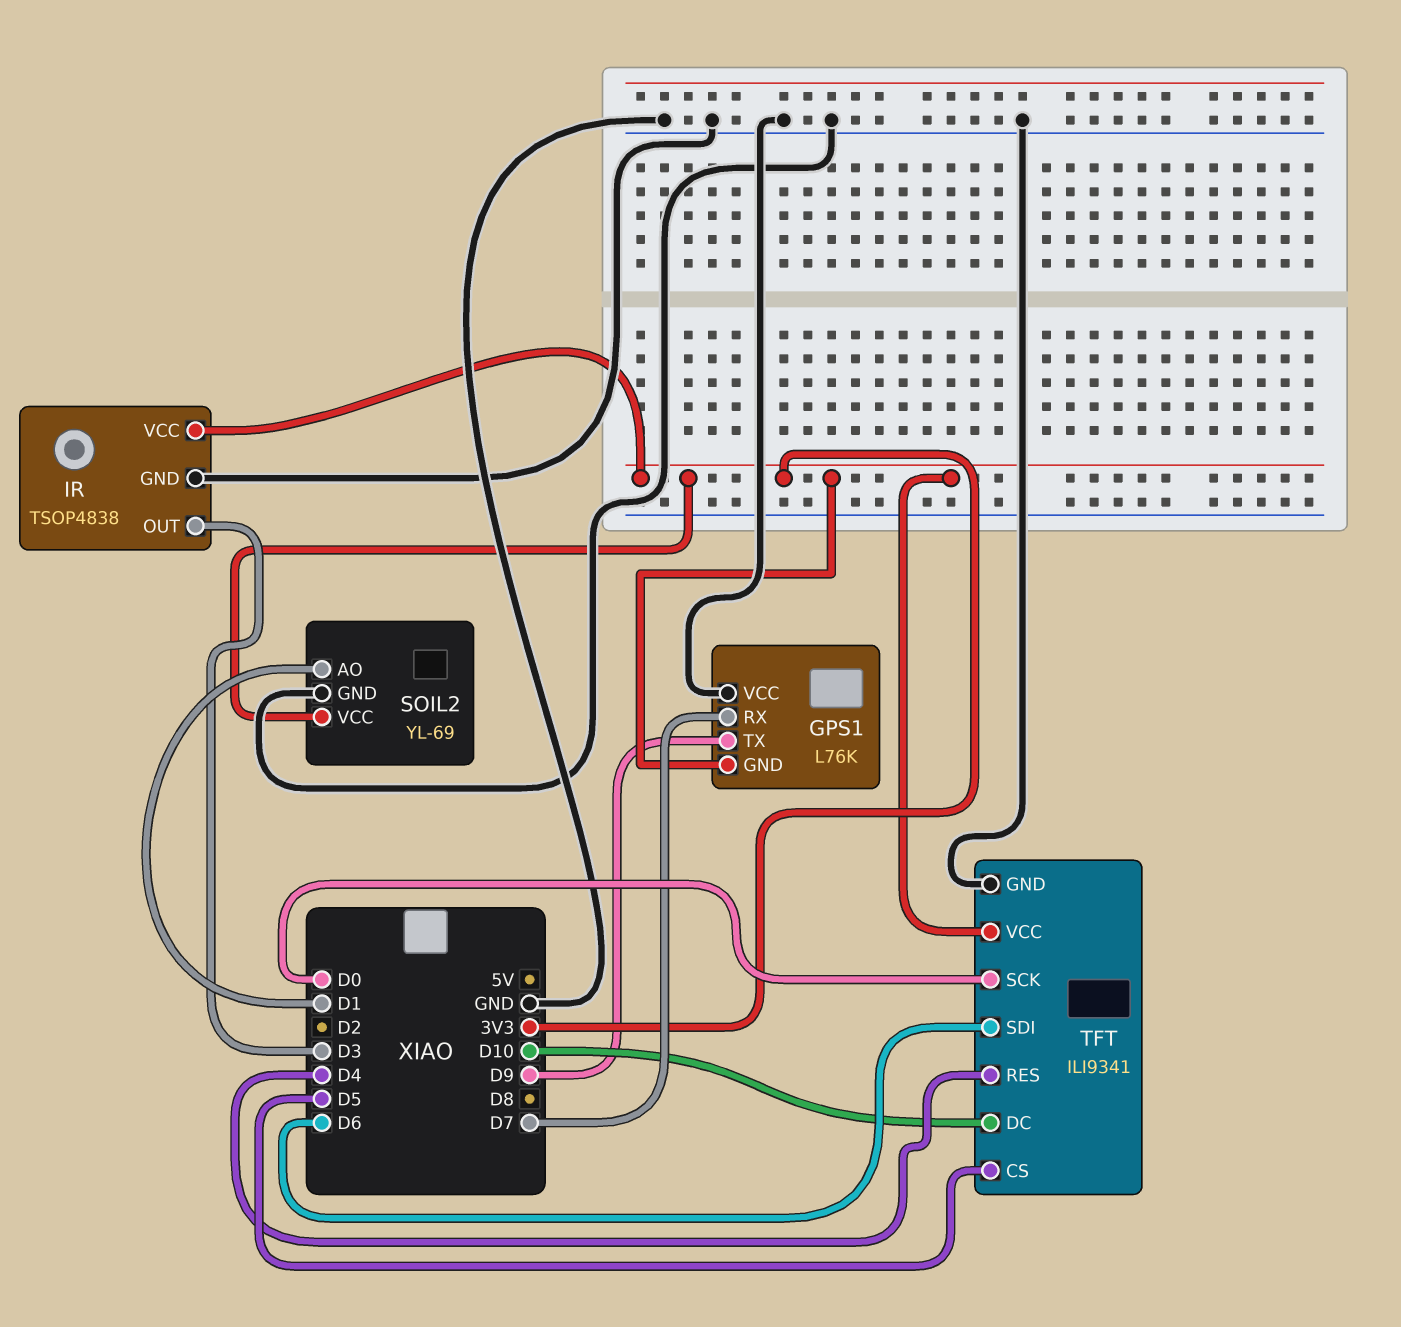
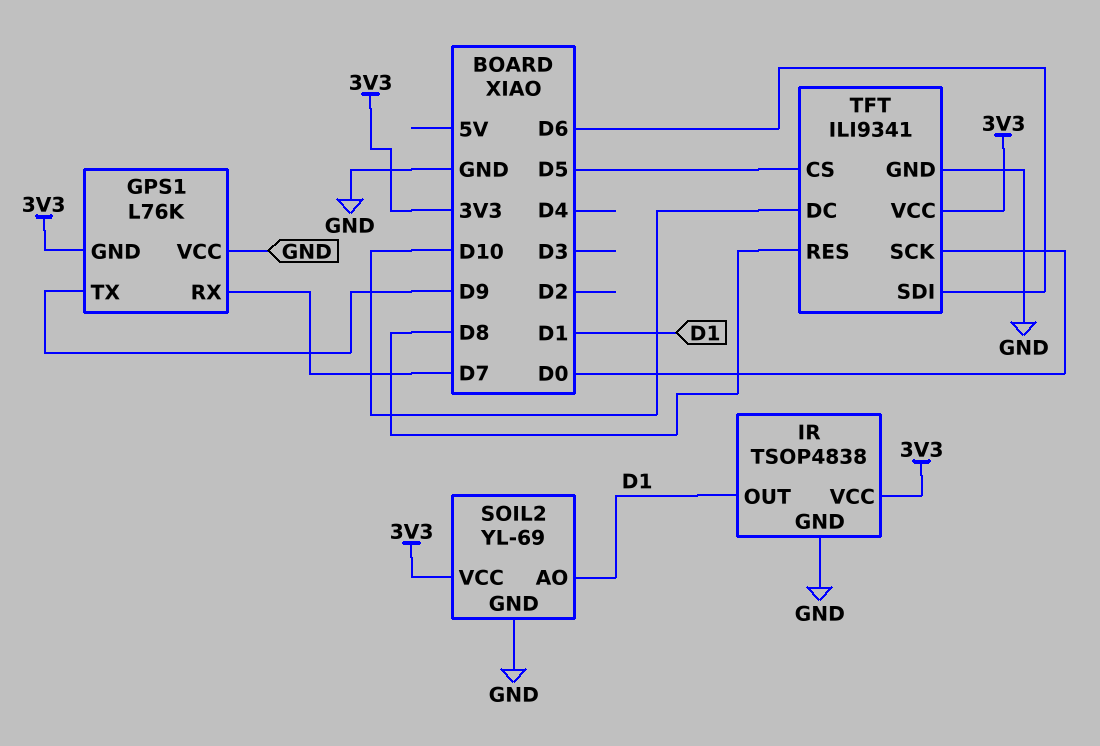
IR pin OUT: D3 -> D1
TFT pin RES: D4 -> D8

